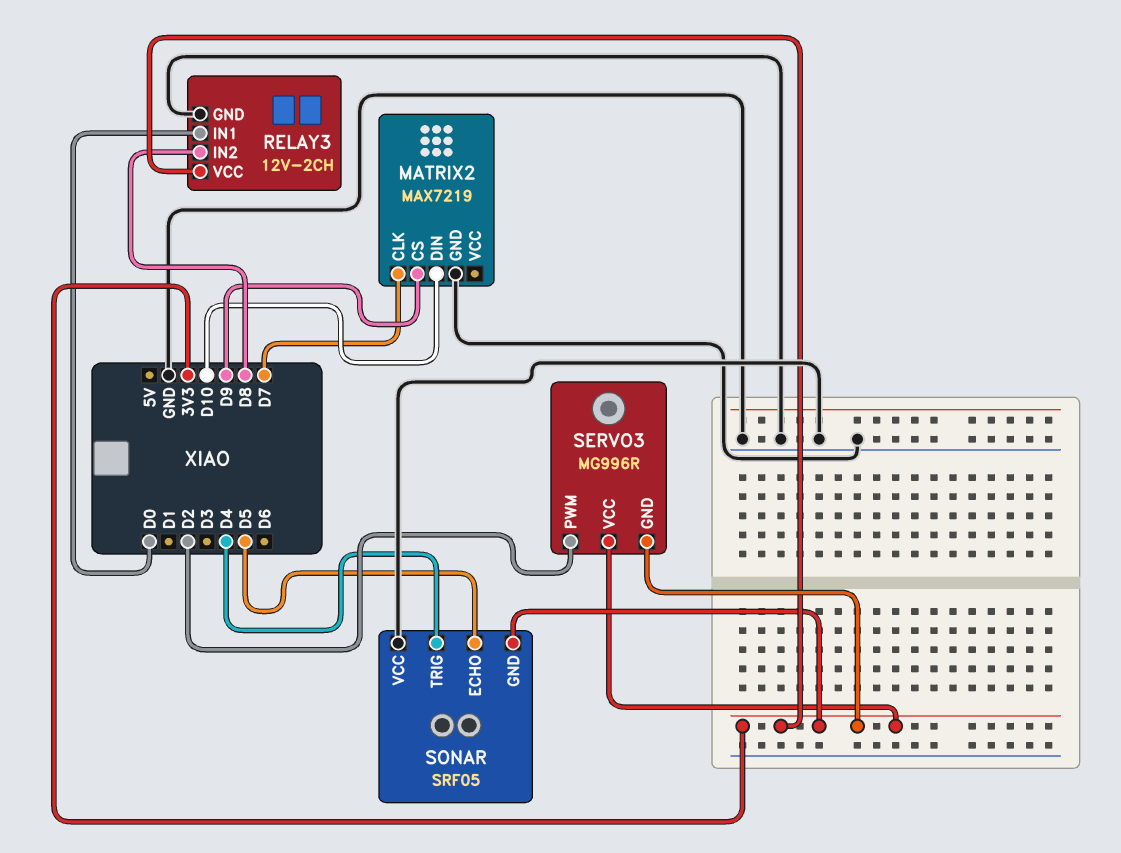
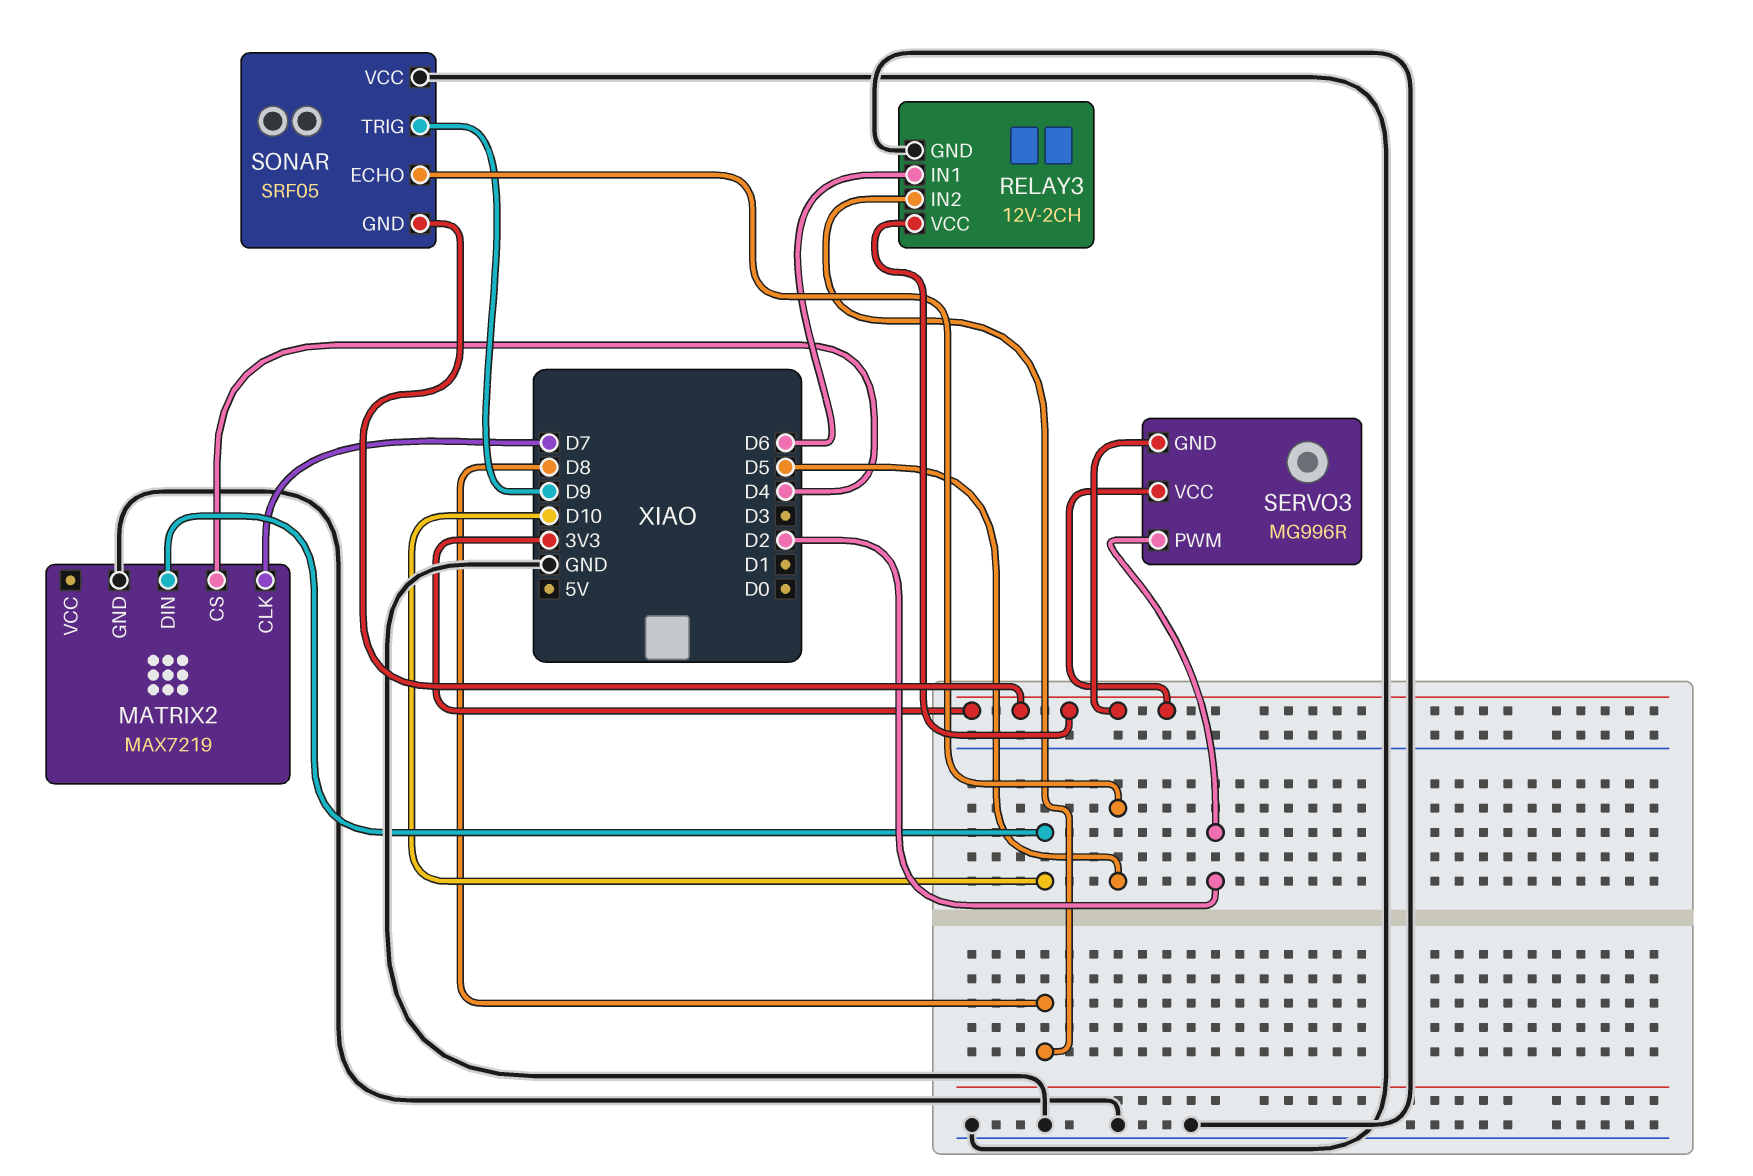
MATRIX2 pin CS: D9 -> D4
RELAY3 pin IN1: D0 -> D6
SONAR pin TRIG: D4 -> D9

